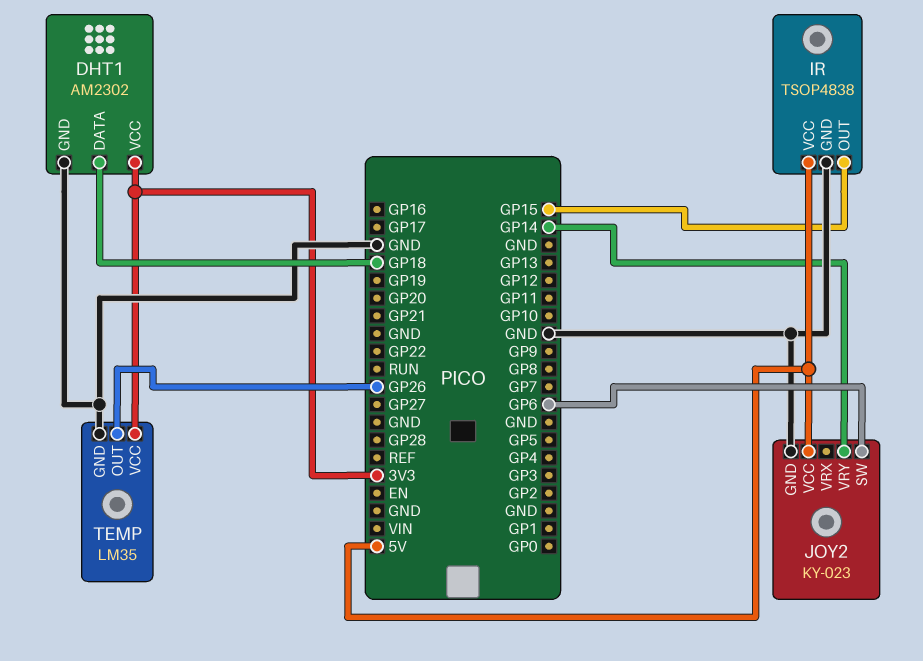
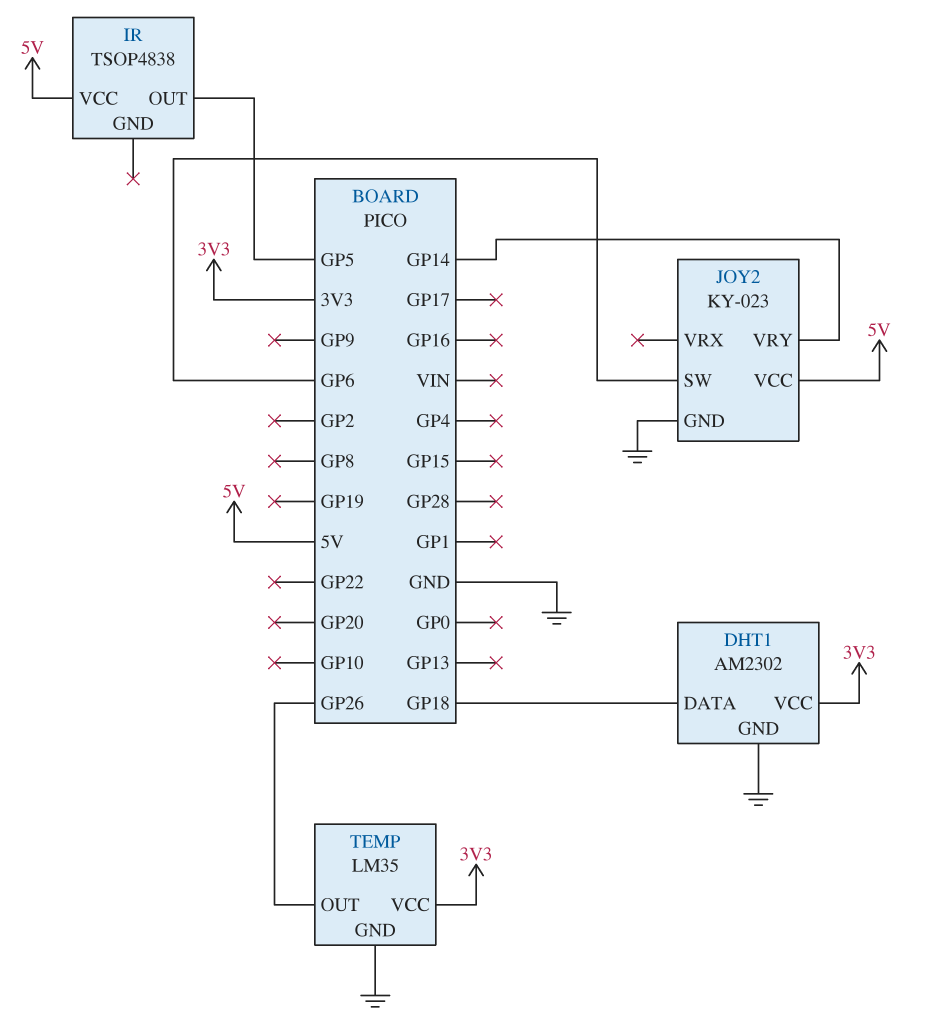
IR pin GND: GND -> none
IR pin OUT: GP15 -> GP5

